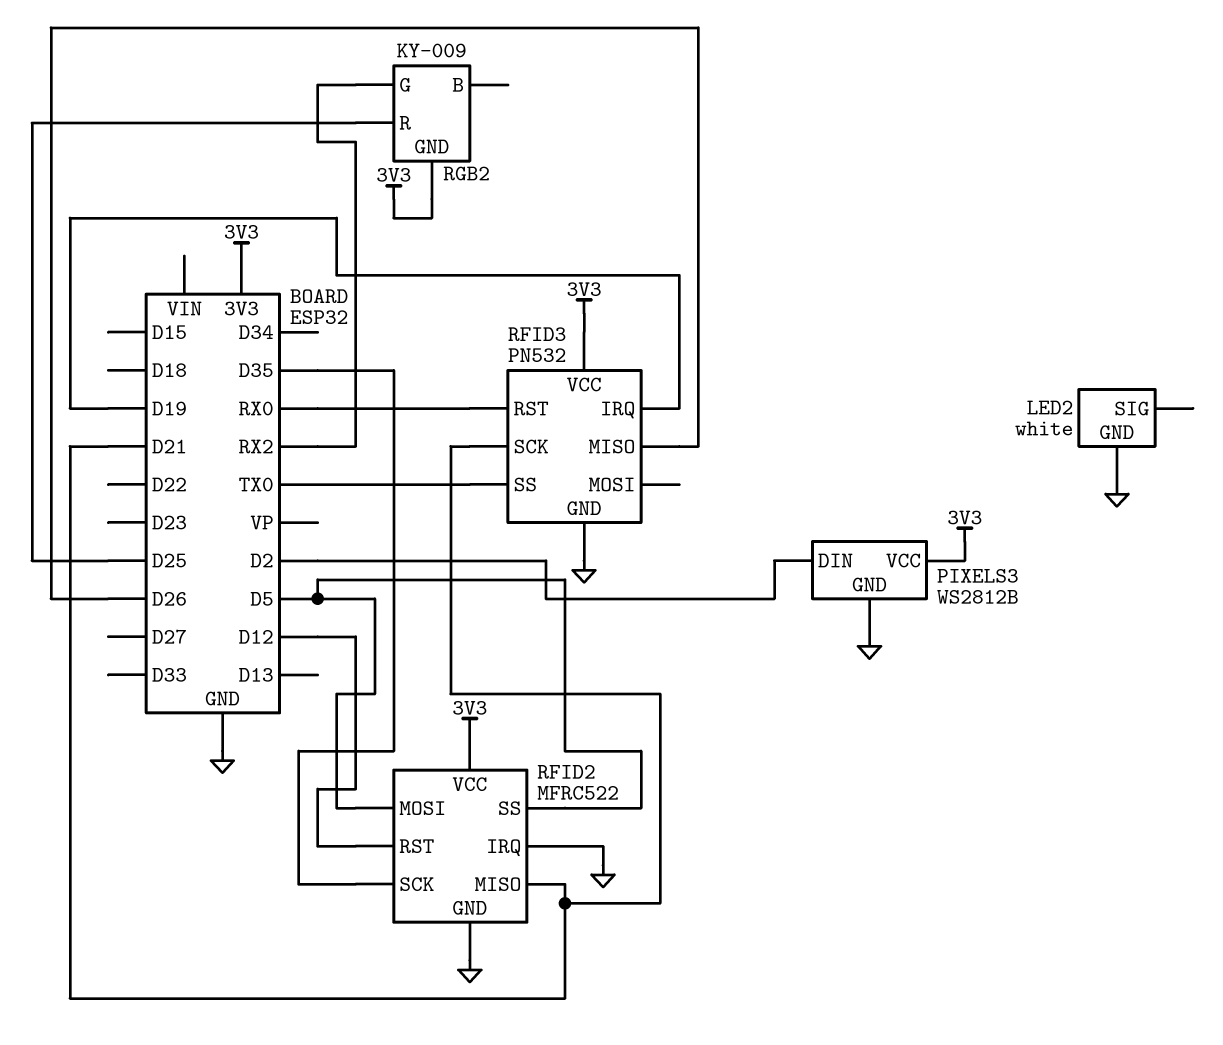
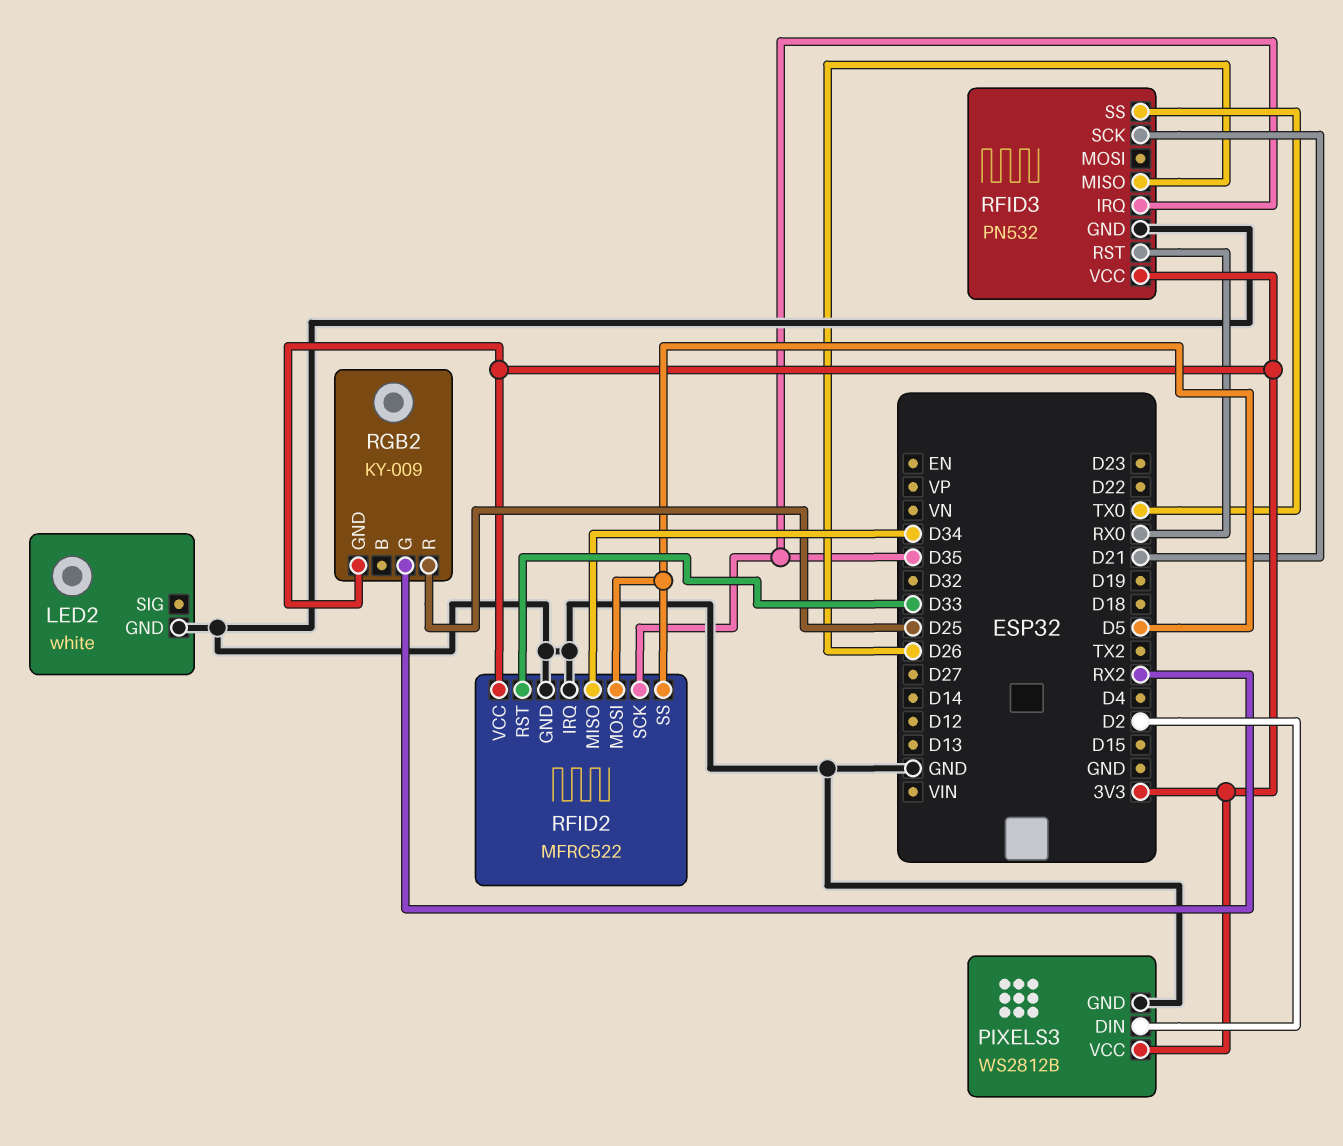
RFID2 pin MISO: D21 -> D34
RFID2 pin RST: D12 -> D33
RFID3 pin IRQ: D19 -> D35

